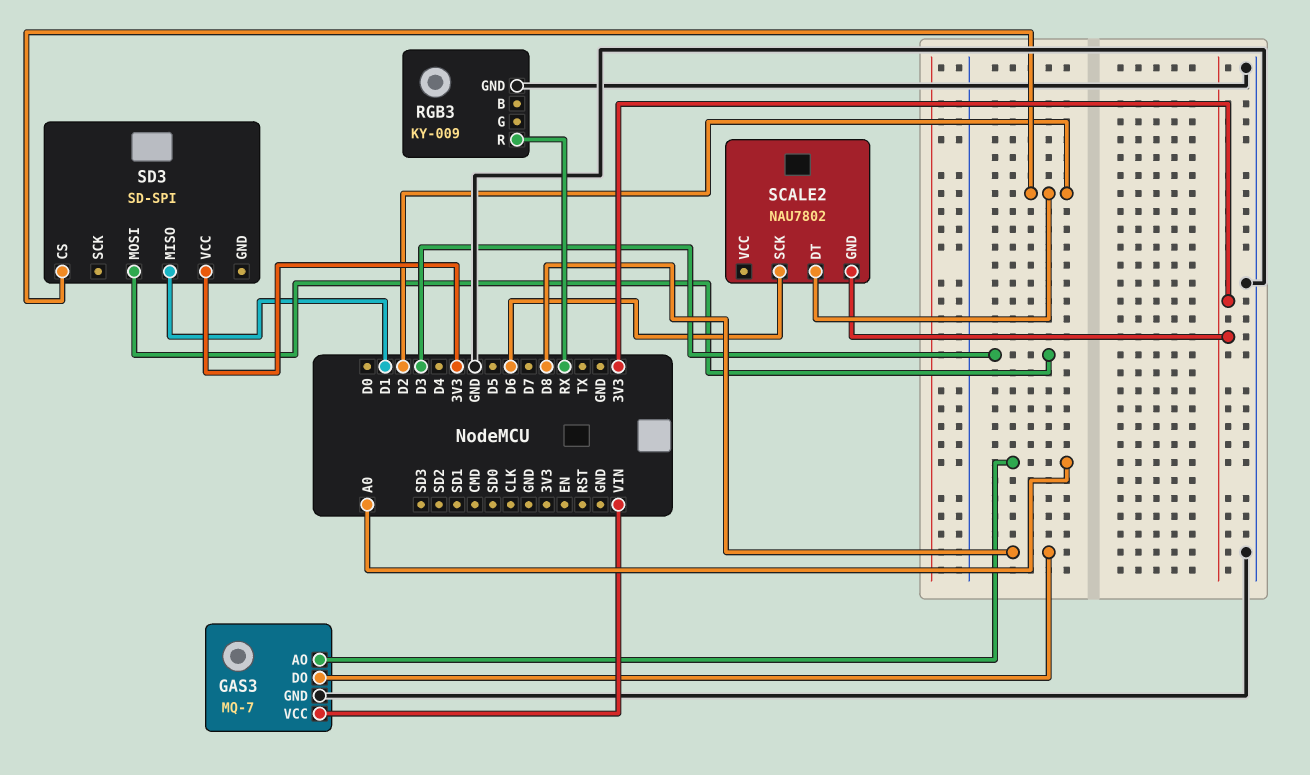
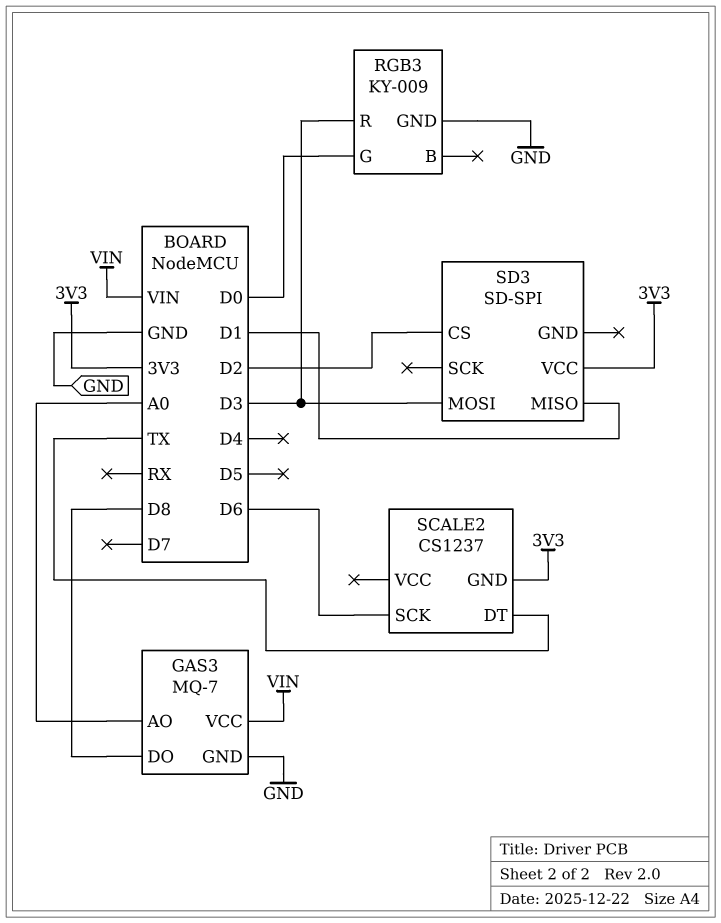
RGB3 pin G: none -> D0
RGB3 pin R: RX -> D3
SCALE2: NAU7802 -> CS1237
SCALE2 pin DT: D2 -> TX

